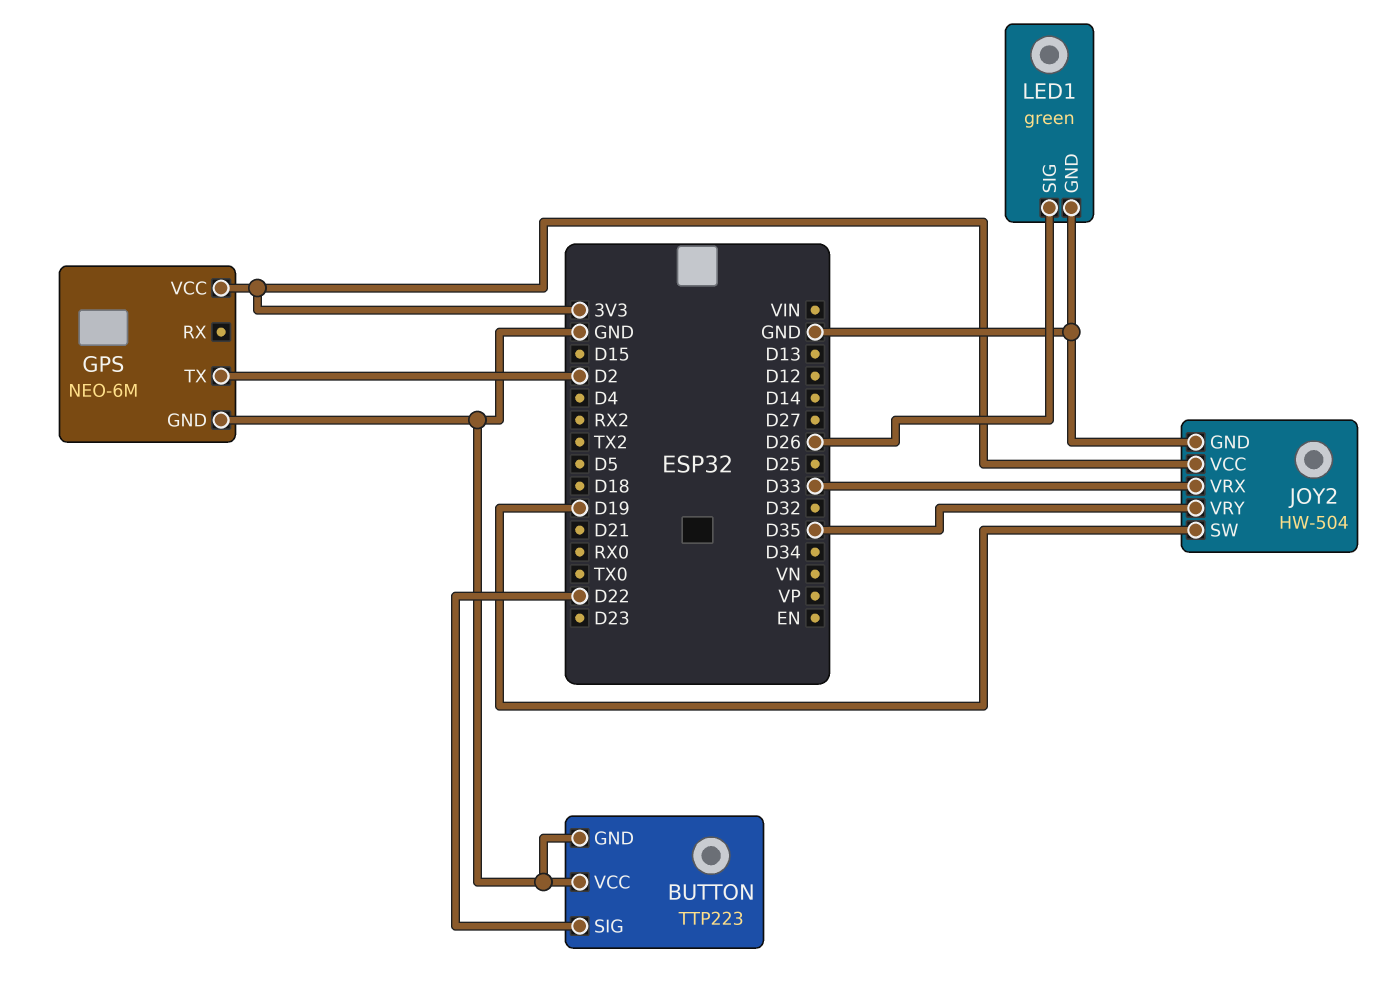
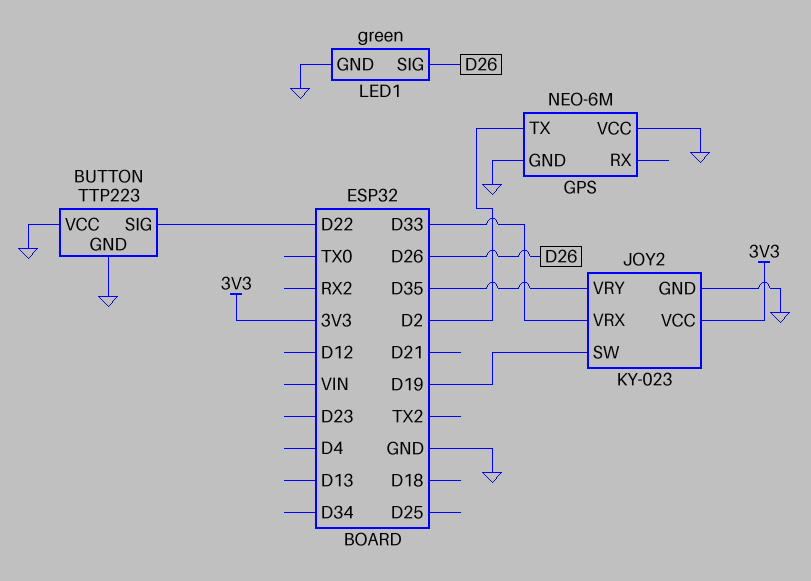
GPS pin VCC: 3V3 -> GND
JOY2: HW-504 -> KY-023

